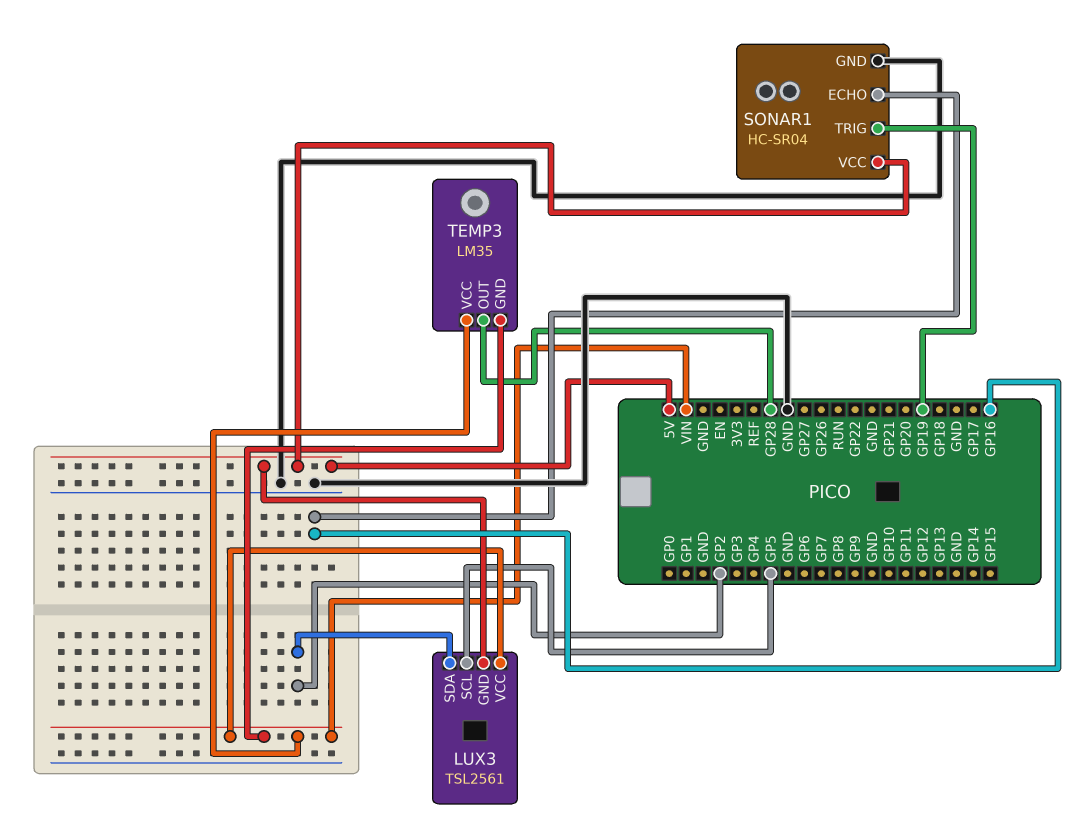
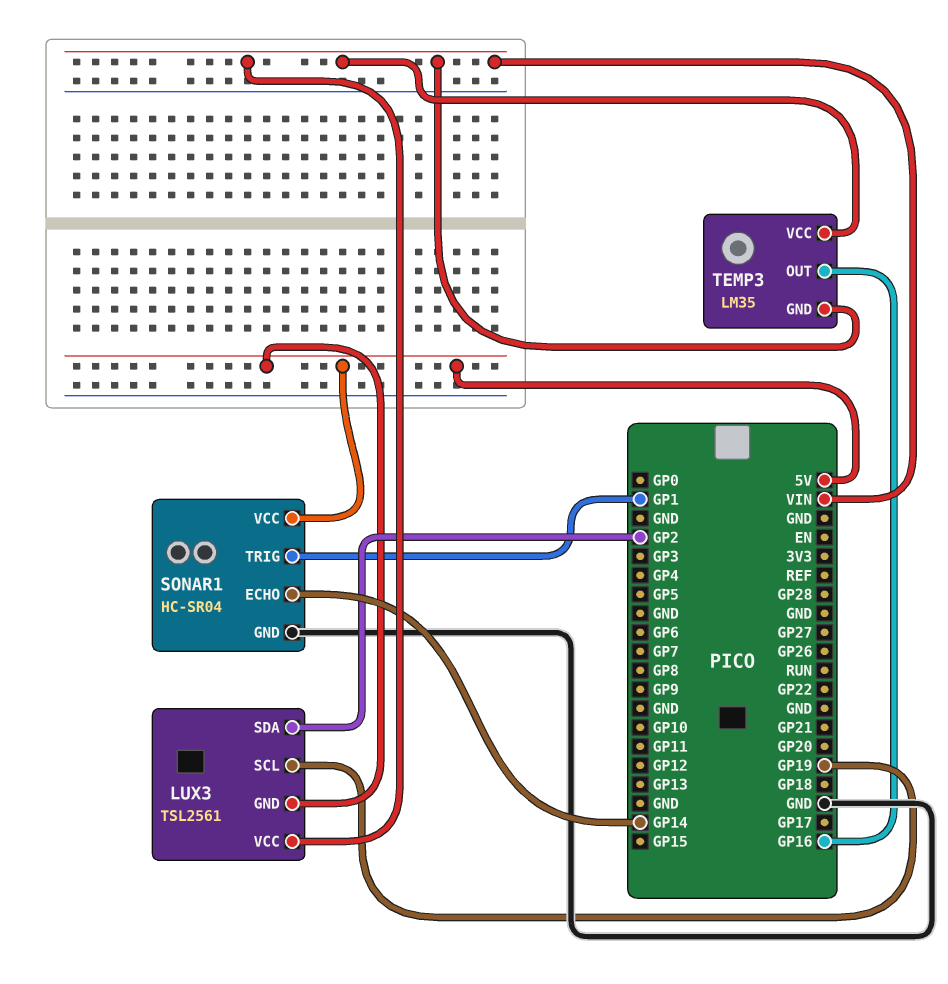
LUX3 pin SCL: GP5 -> GP19
SONAR1 pin ECHO: GP16 -> GP14
SONAR1 pin TRIG: GP19 -> GP1
TEMP3 pin OUT: GP28 -> GP16

